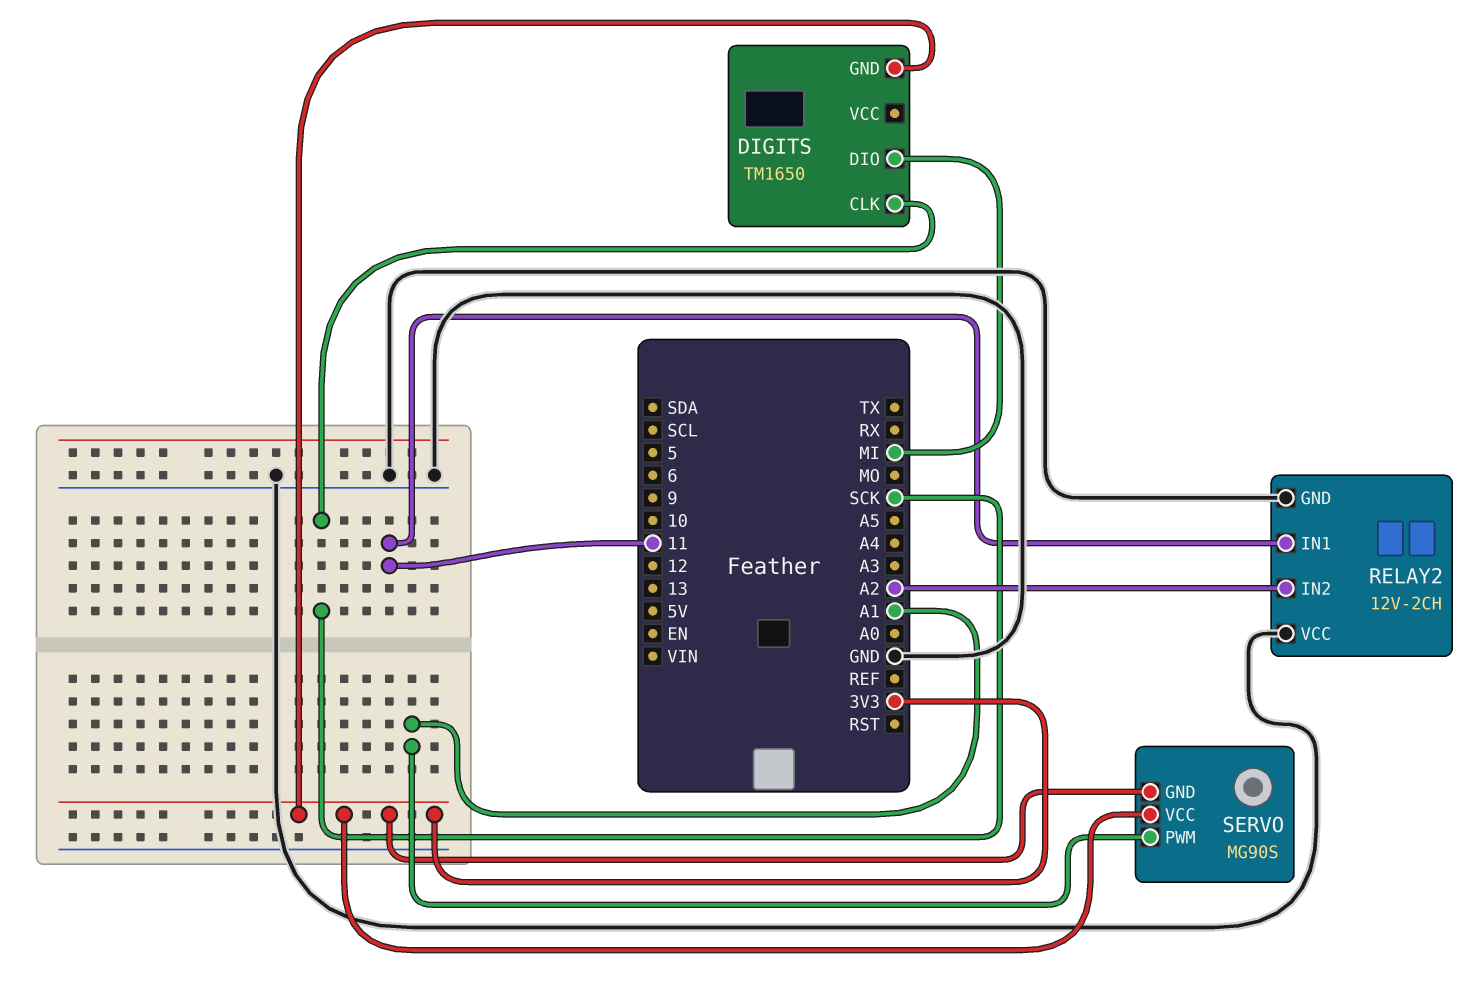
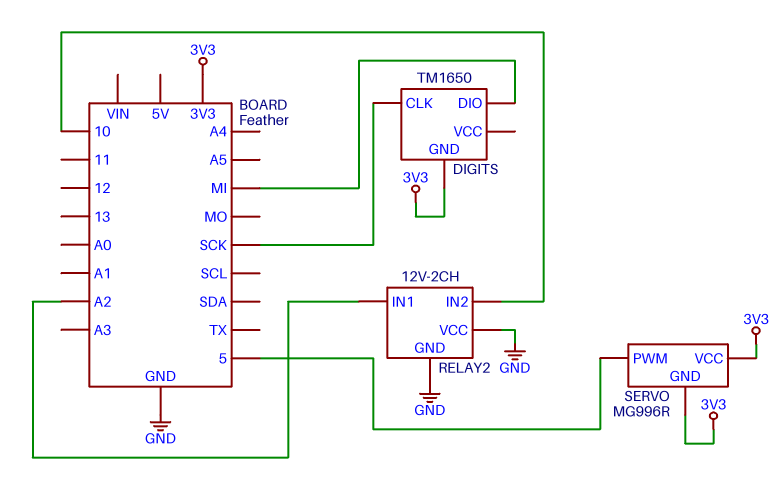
RELAY2 pin IN1: 11 -> A2
RELAY2 pin IN2: A2 -> 10
SERVO: MG90S -> MG996R
SERVO pin PWM: A1 -> 5

